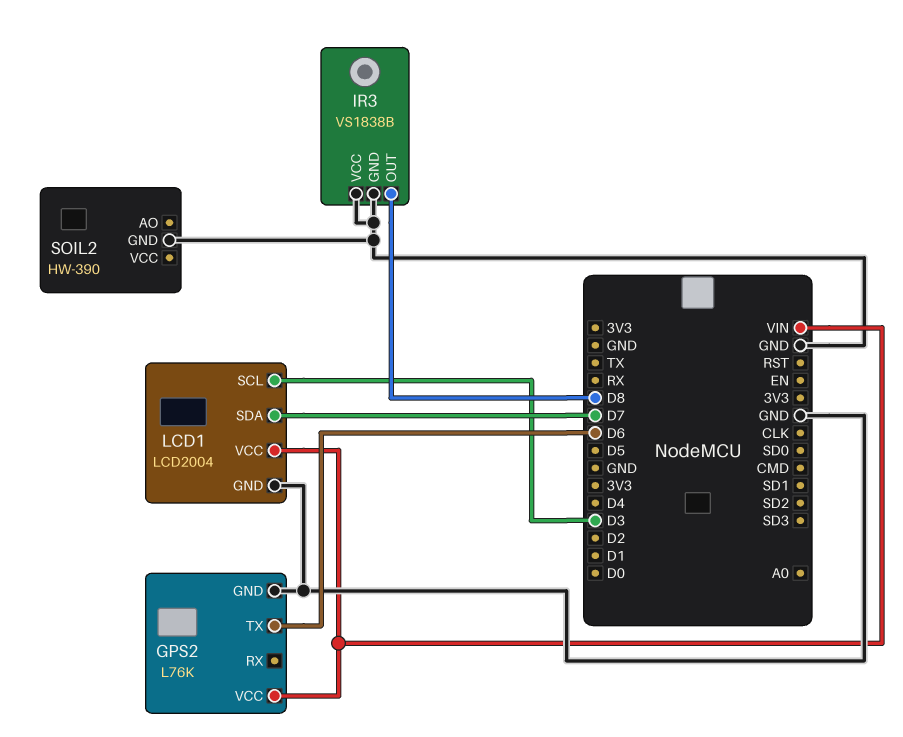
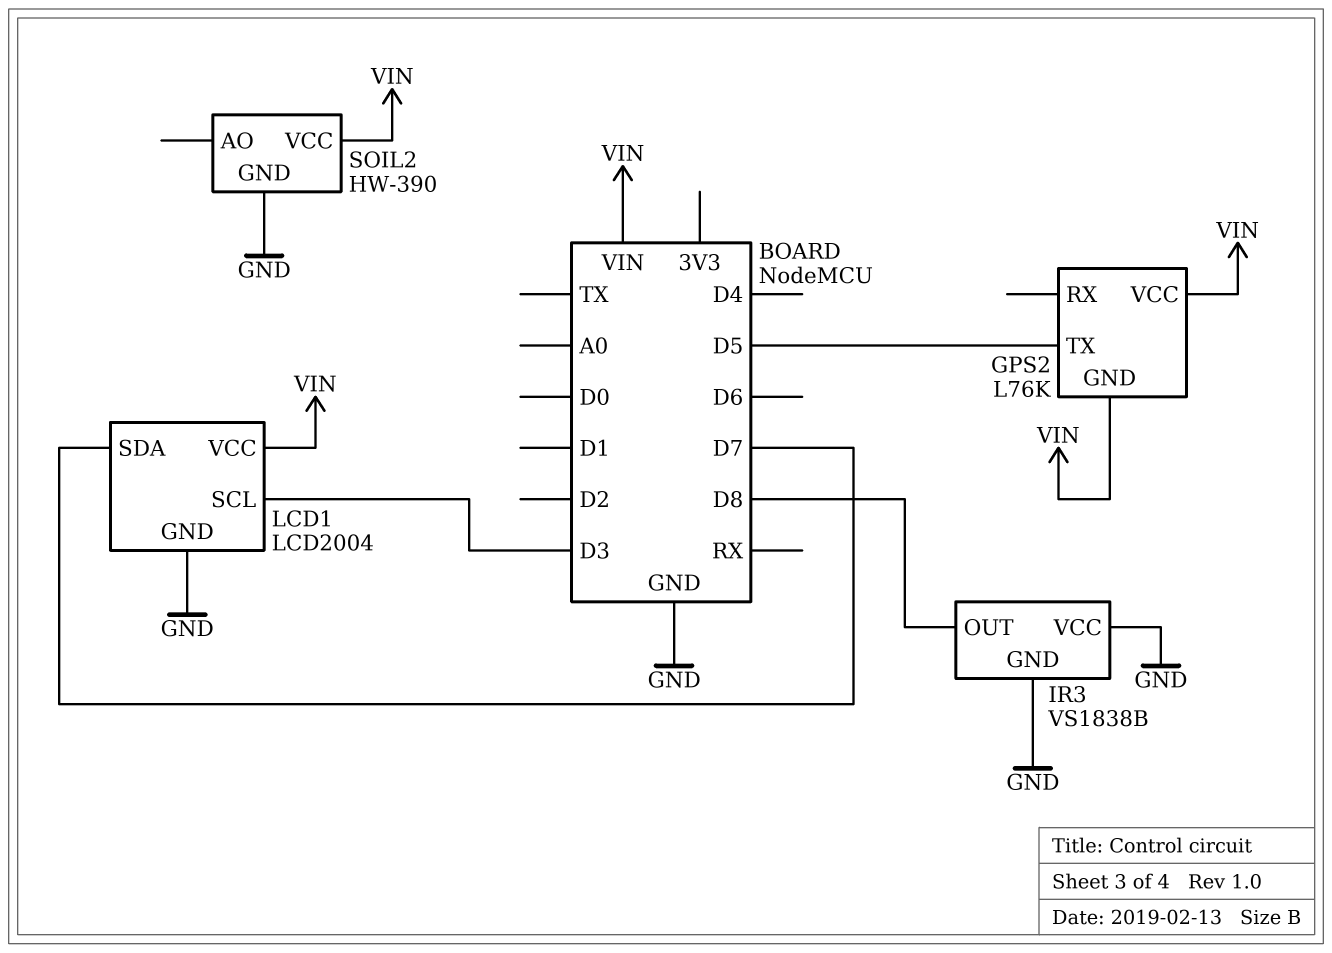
GPS2 pin GND: GND -> VIN
GPS2 pin TX: D6 -> D5
SOIL2 pin VCC: none -> VIN

